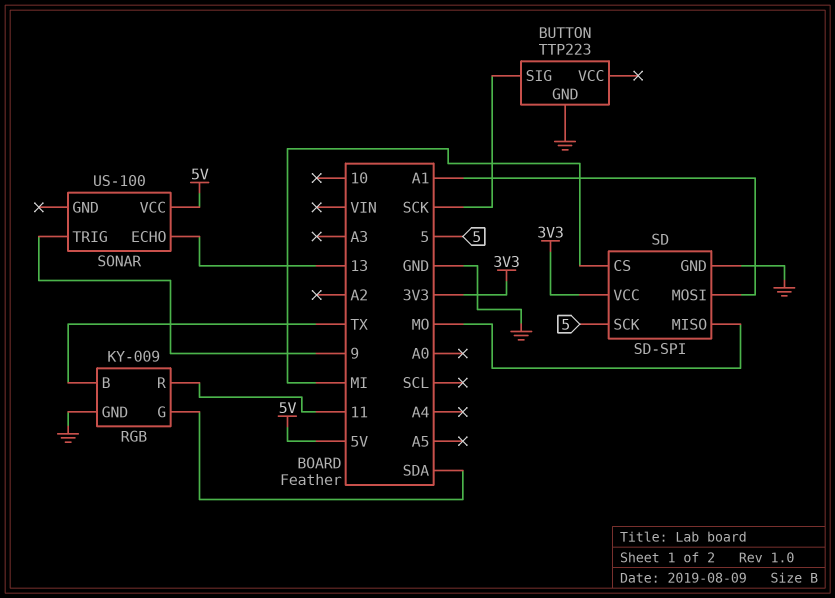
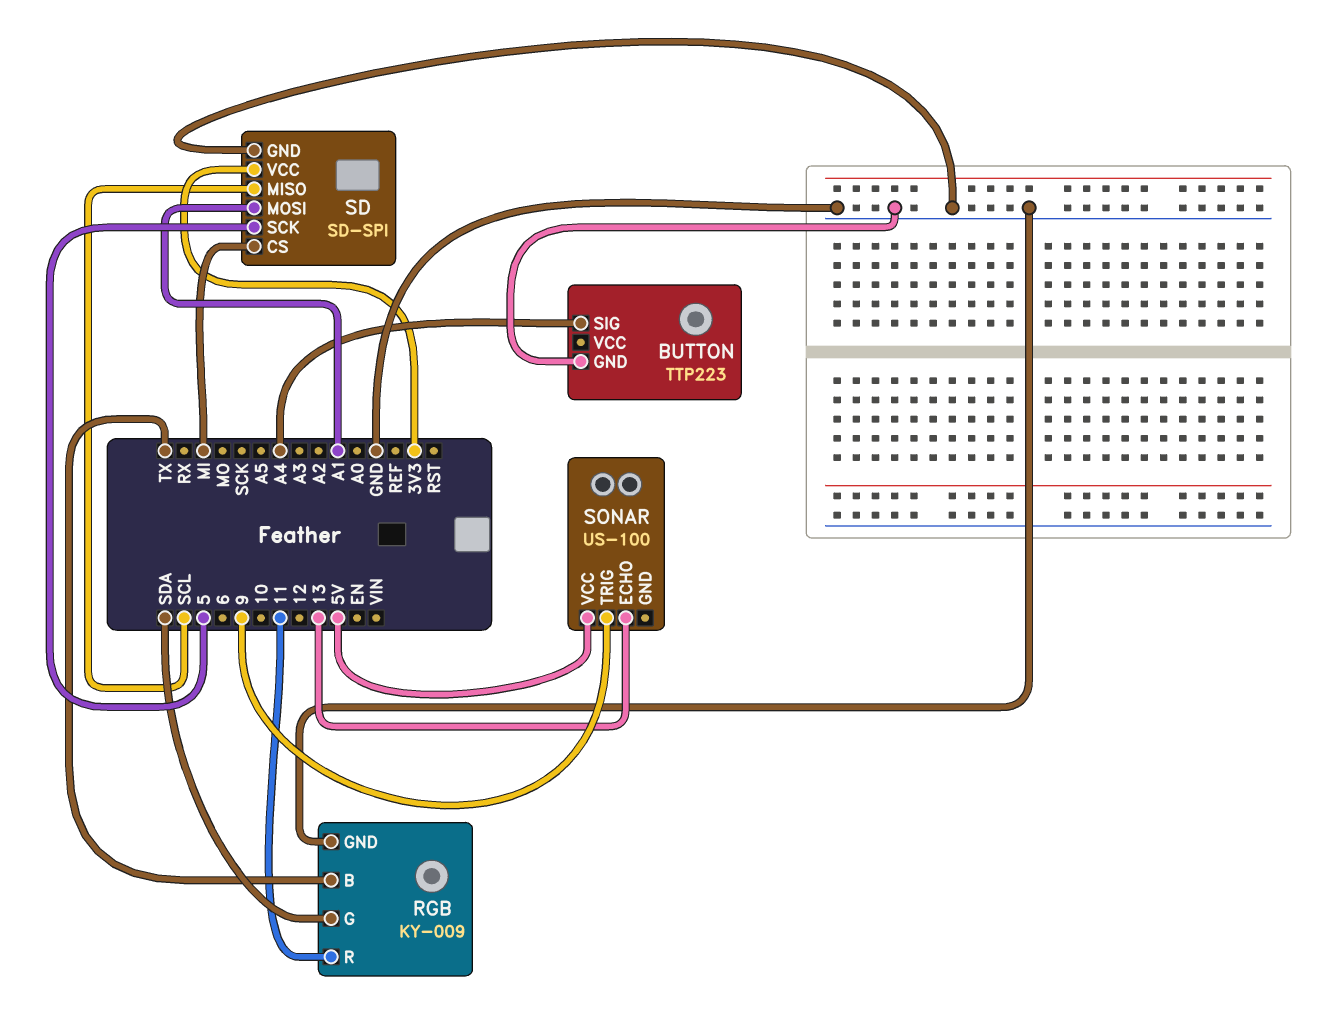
BUTTON pin SIG: SCK -> A4
SD pin MISO: MO -> SCL

